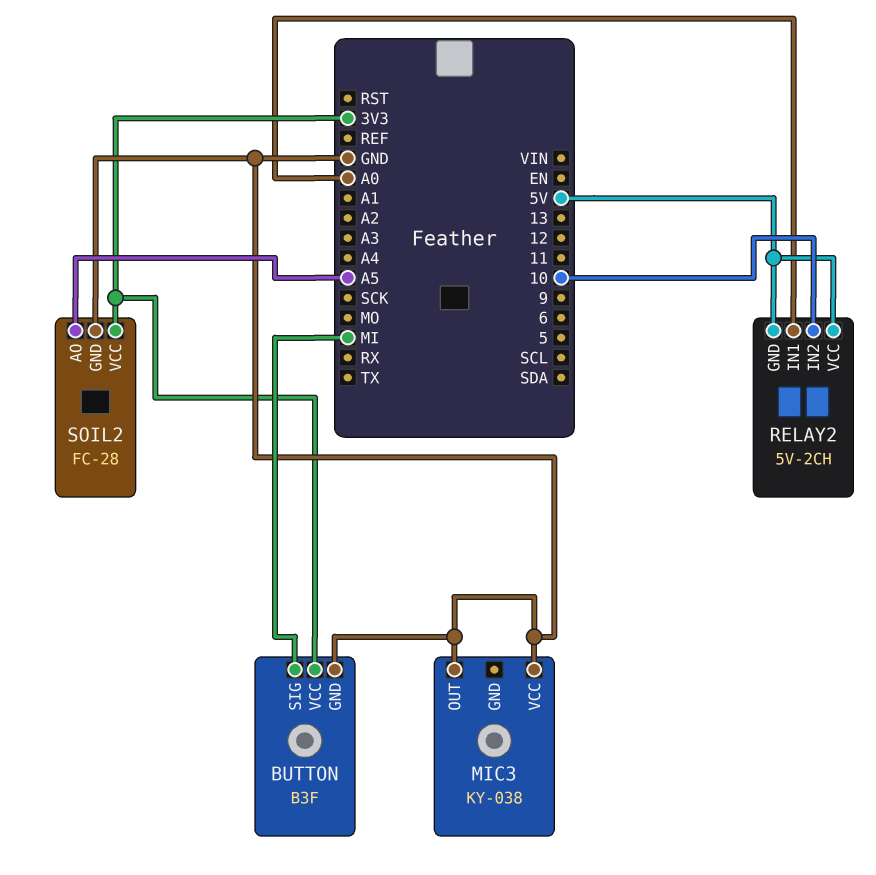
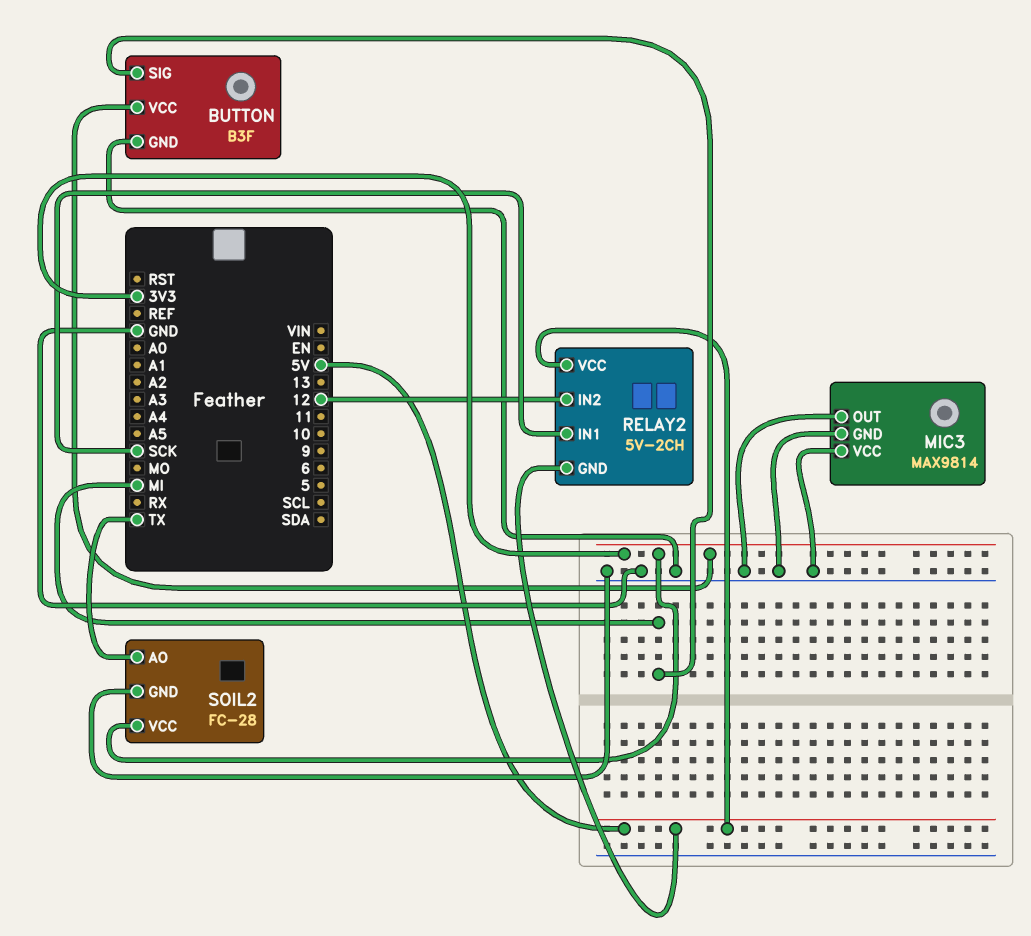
MIC3: KY-038 -> MAX9814
MIC3 pin GND: none -> GND
RELAY2 pin IN1: A0 -> SCK
RELAY2 pin IN2: 10 -> 12
SOIL2 pin AO: A5 -> TX

